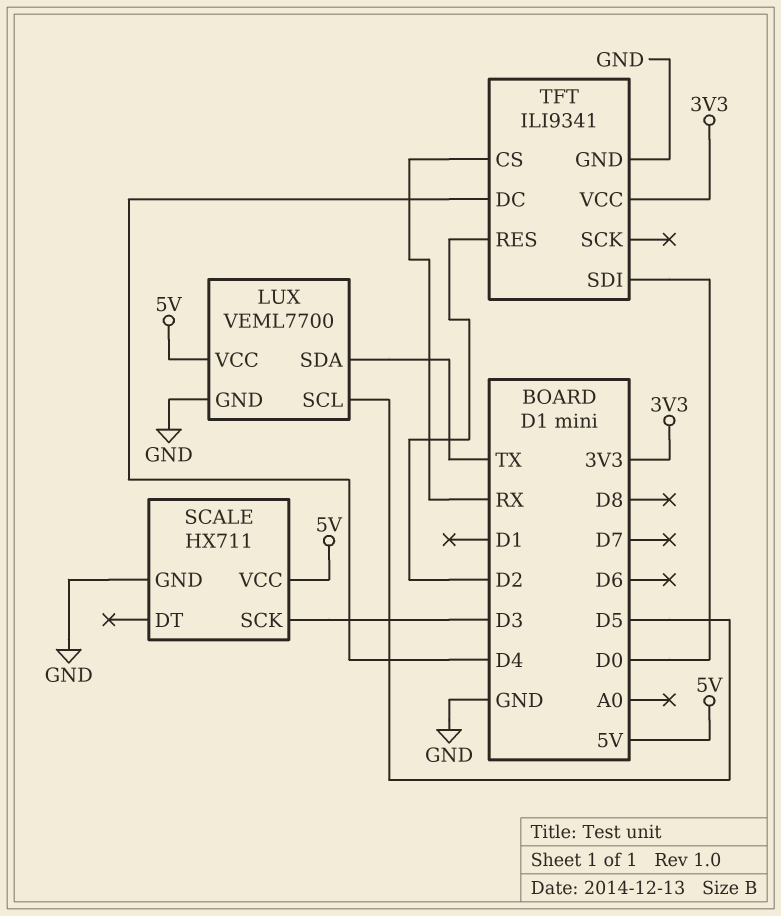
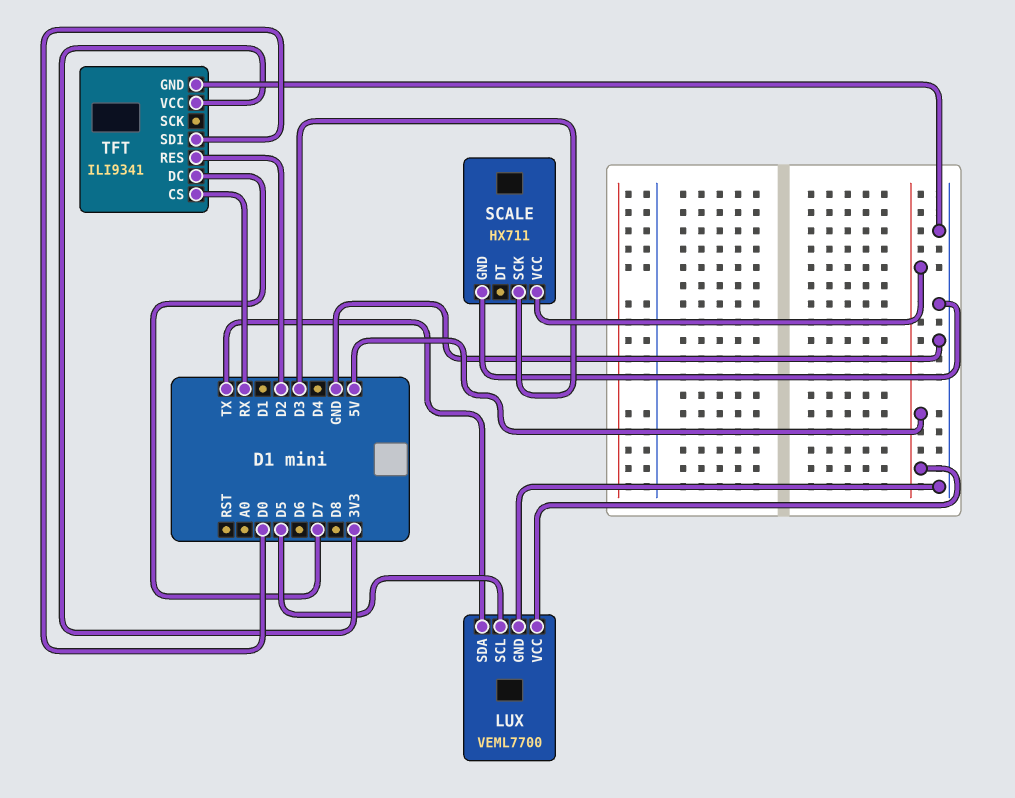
TFT pin DC: D4 -> D7

